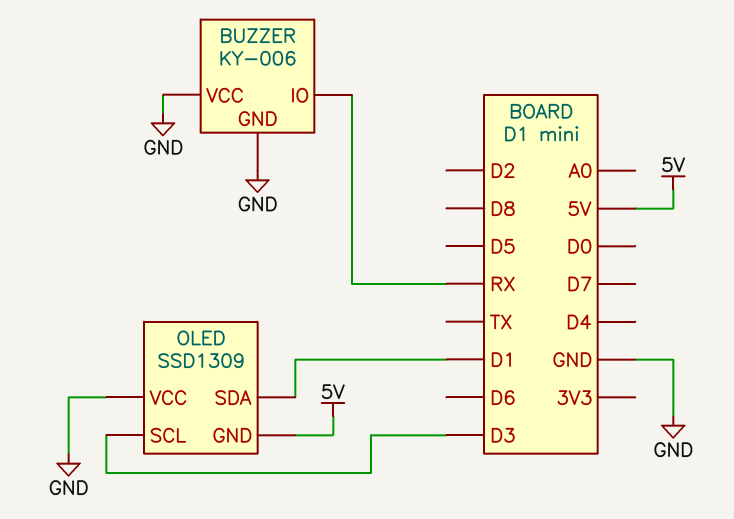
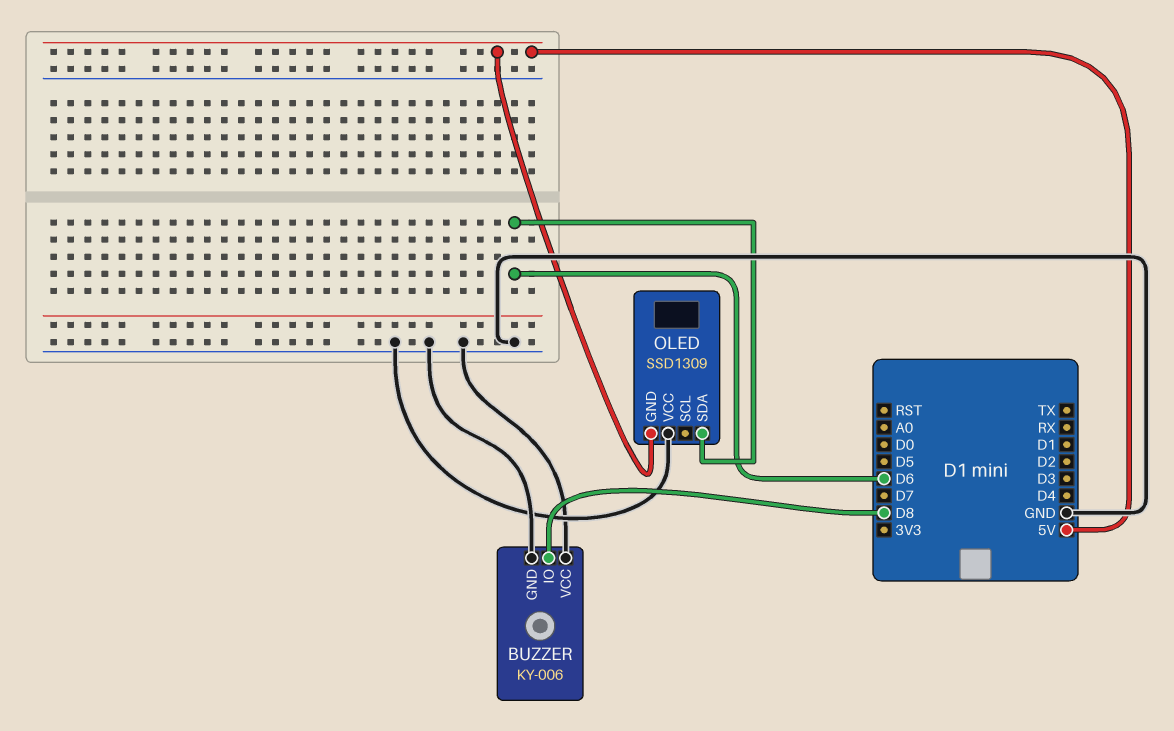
BUZZER pin IO: RX -> D8
OLED pin SCL: D3 -> none
OLED pin SDA: D1 -> D6

